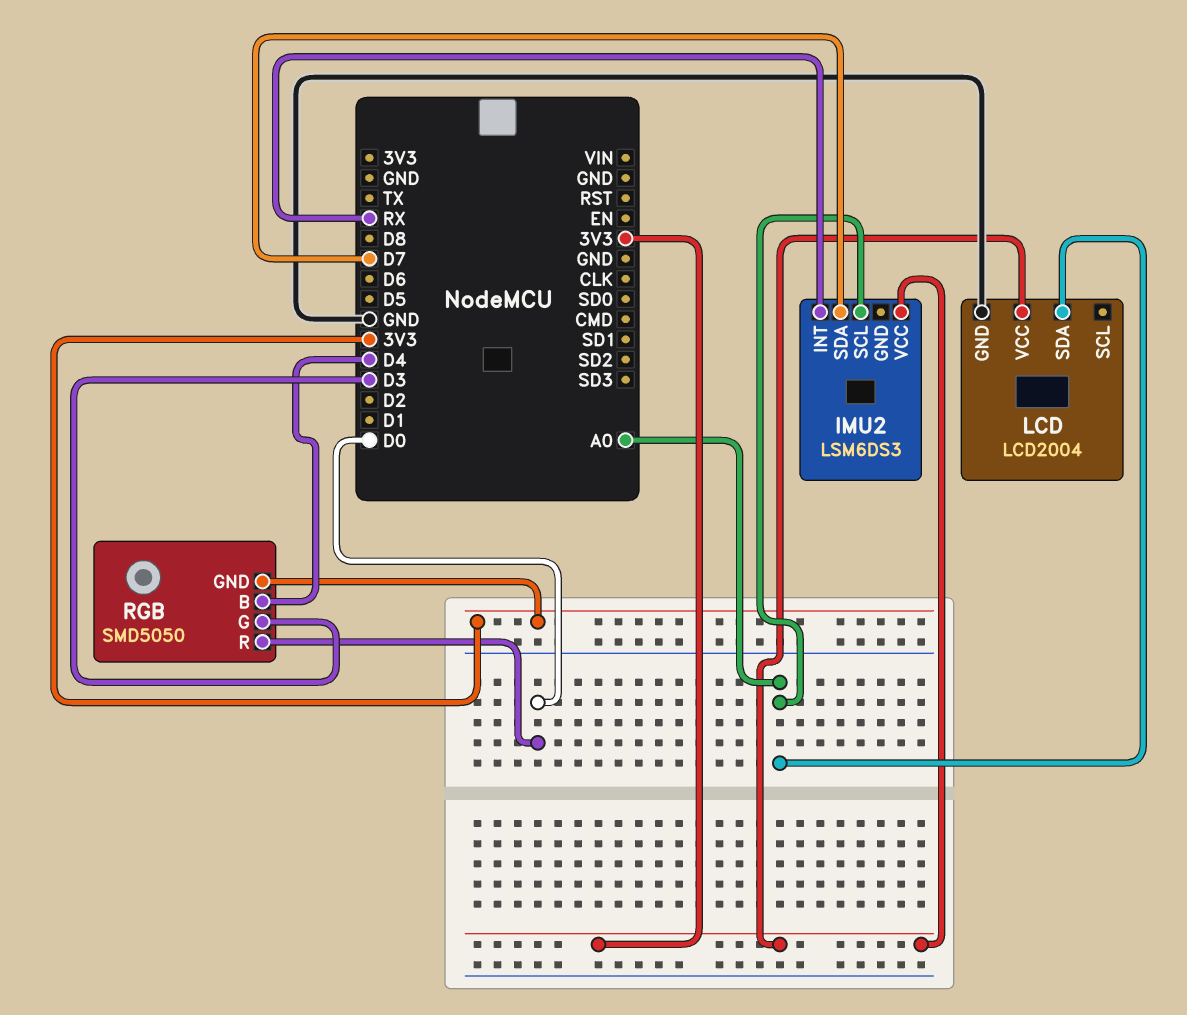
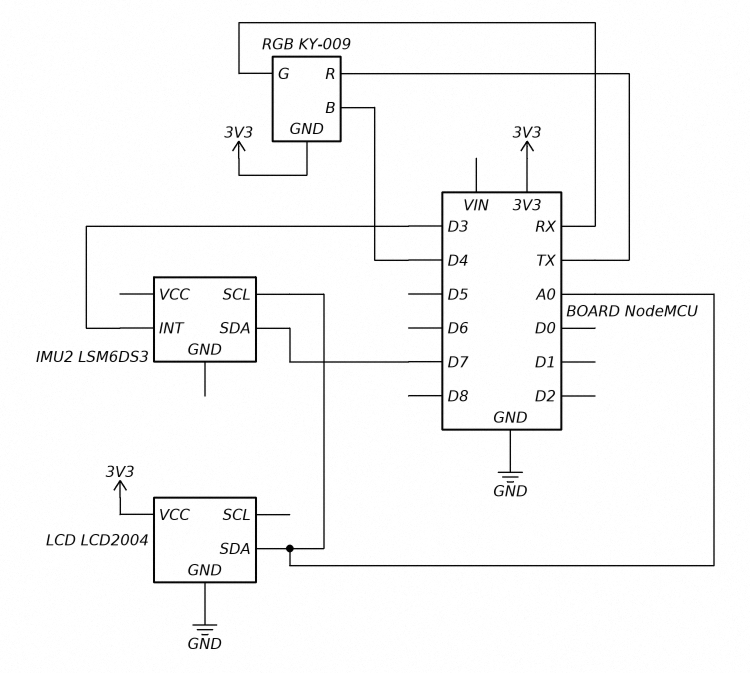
IMU2 pin INT: RX -> D3
IMU2 pin VCC: 3V3 -> none
RGB: SMD5050 -> KY-009
RGB pin G: D3 -> RX
RGB pin R: D0 -> TX

